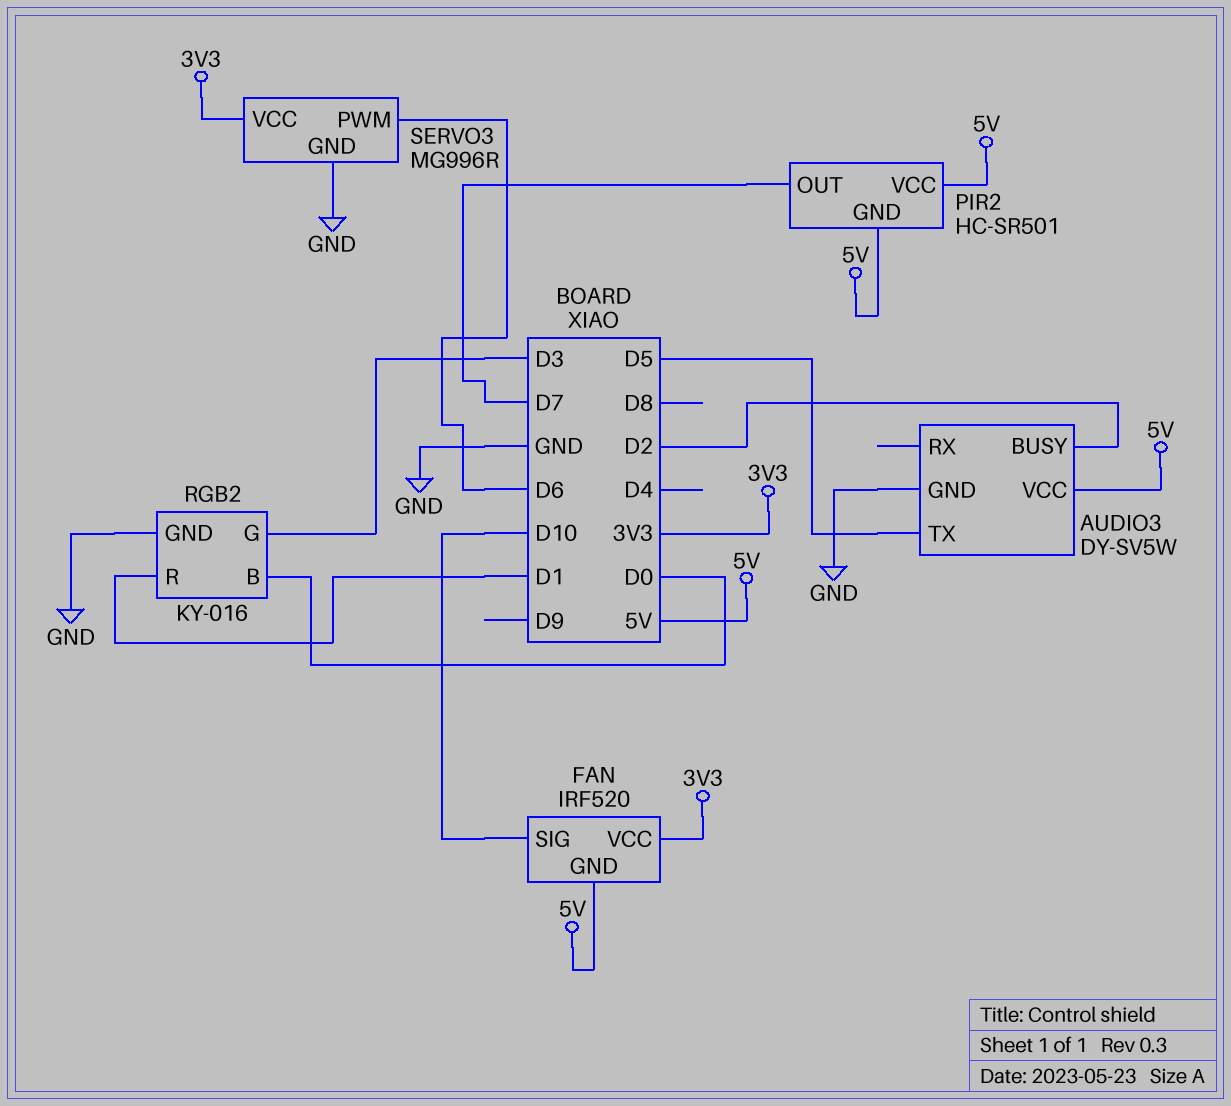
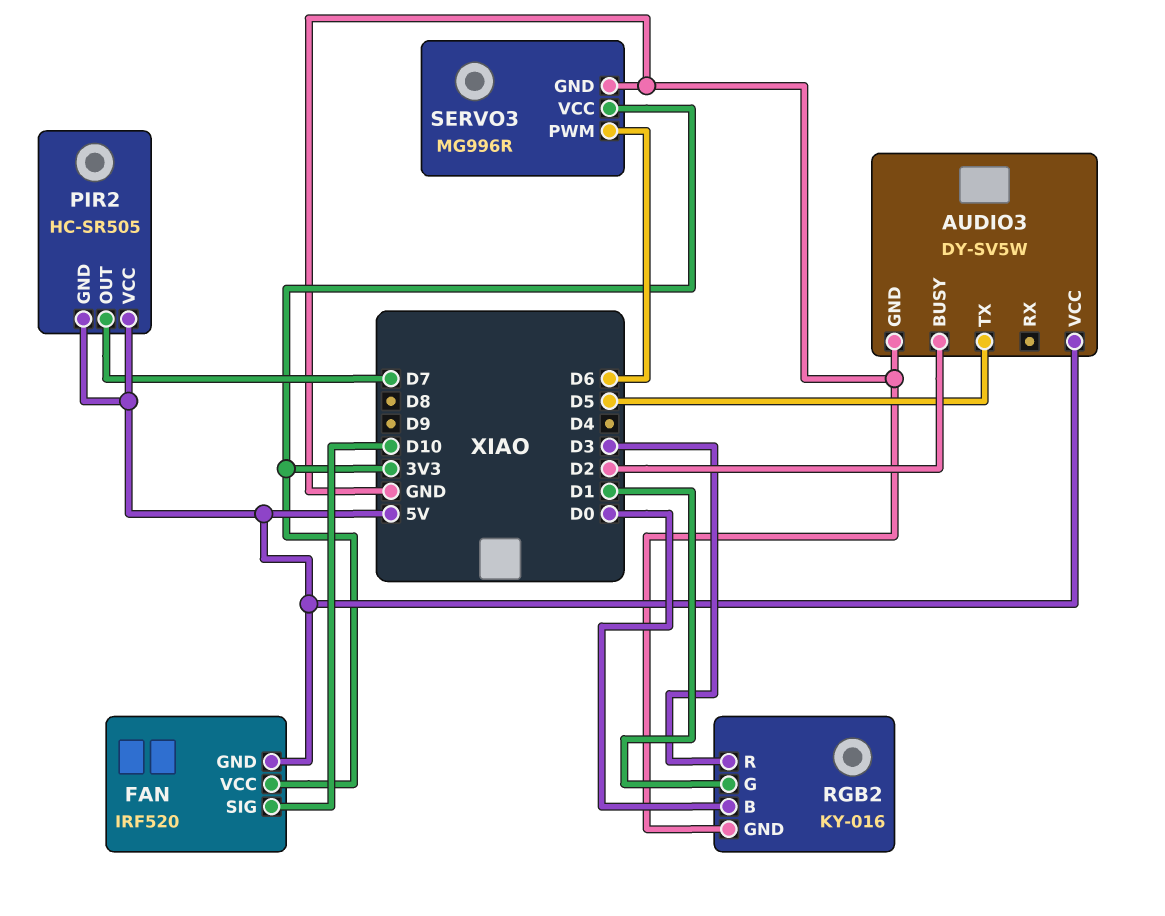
PIR2: HC-SR501 -> HC-SR505
RGB2 pin G: D3 -> D1
RGB2 pin R: D1 -> D3

